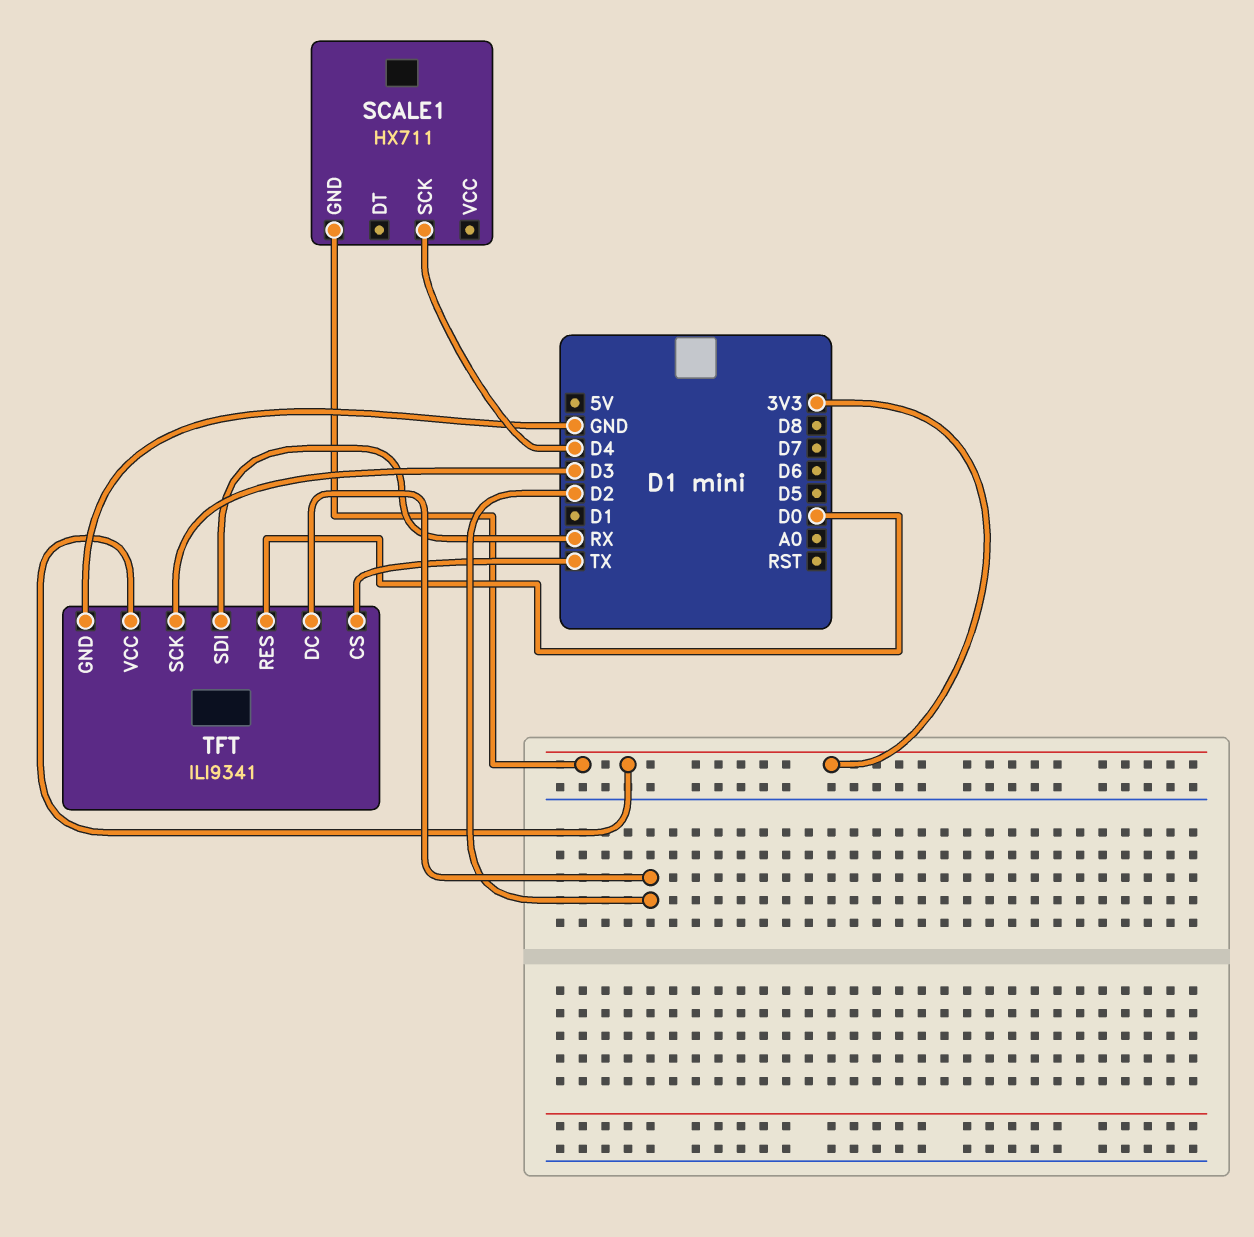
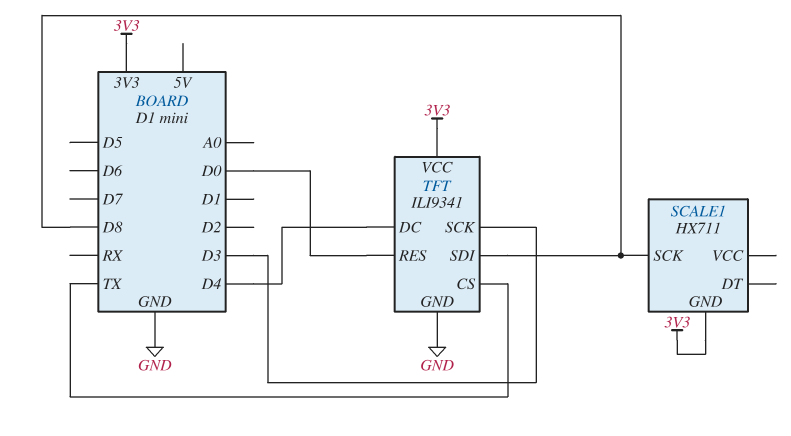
SCALE1 pin SCK: D4 -> D8
TFT pin DC: D2 -> D4
TFT pin SDI: RX -> D8

